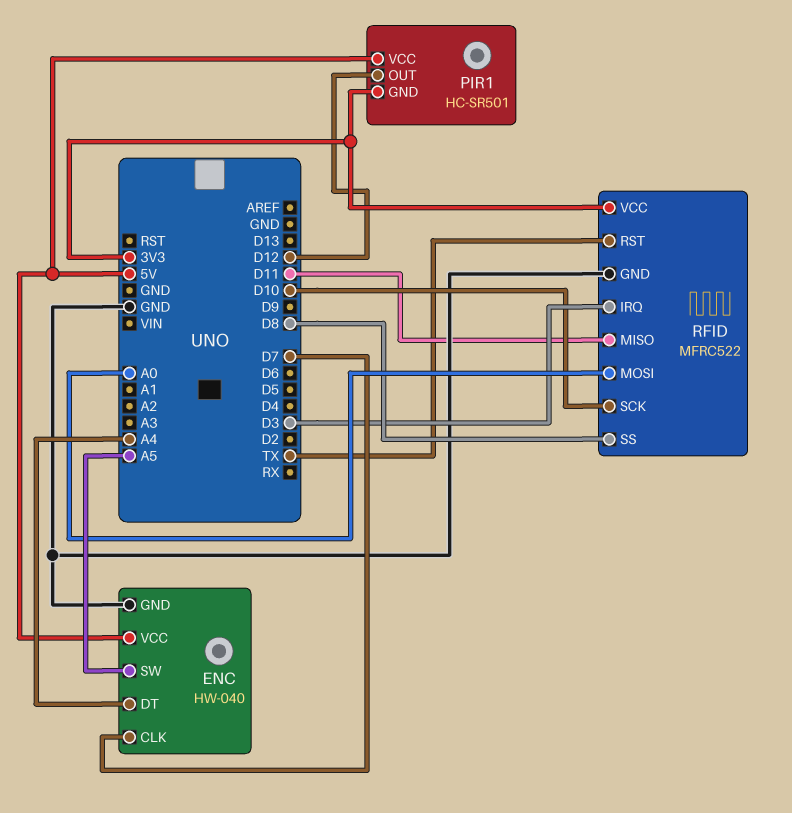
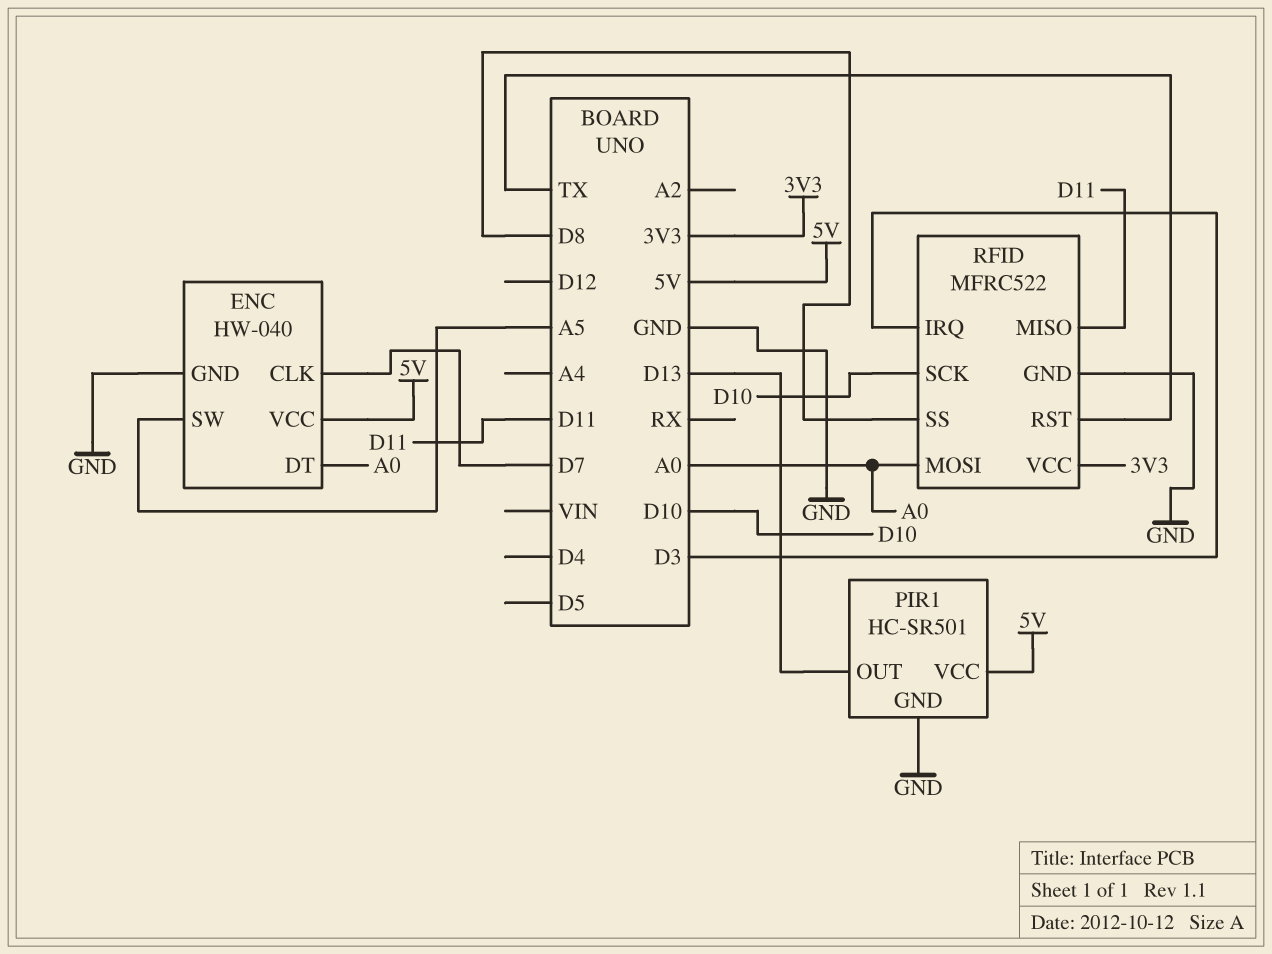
ENC pin DT: A4 -> A0
PIR1 pin GND: 3V3 -> GND
PIR1 pin OUT: D12 -> D13

